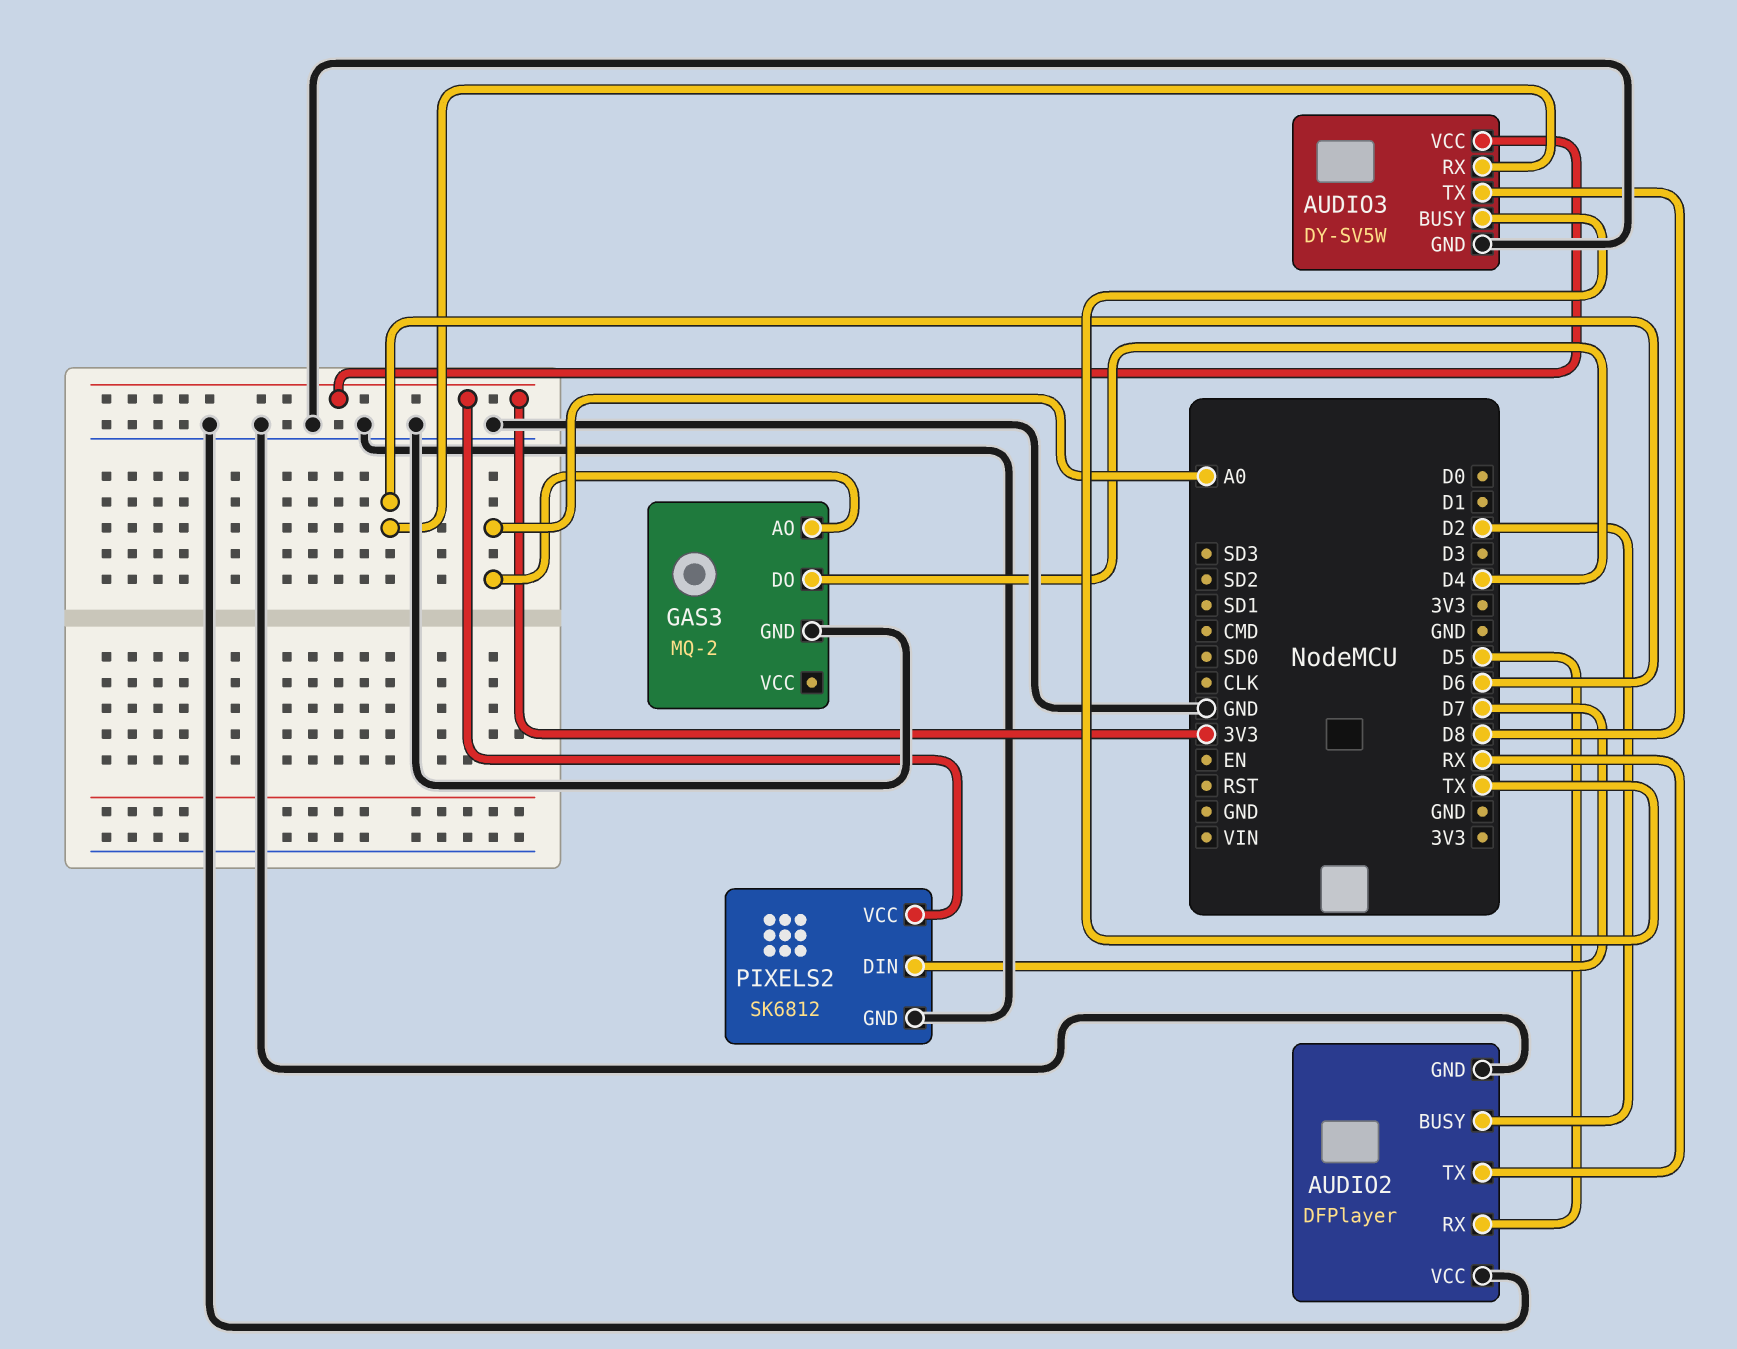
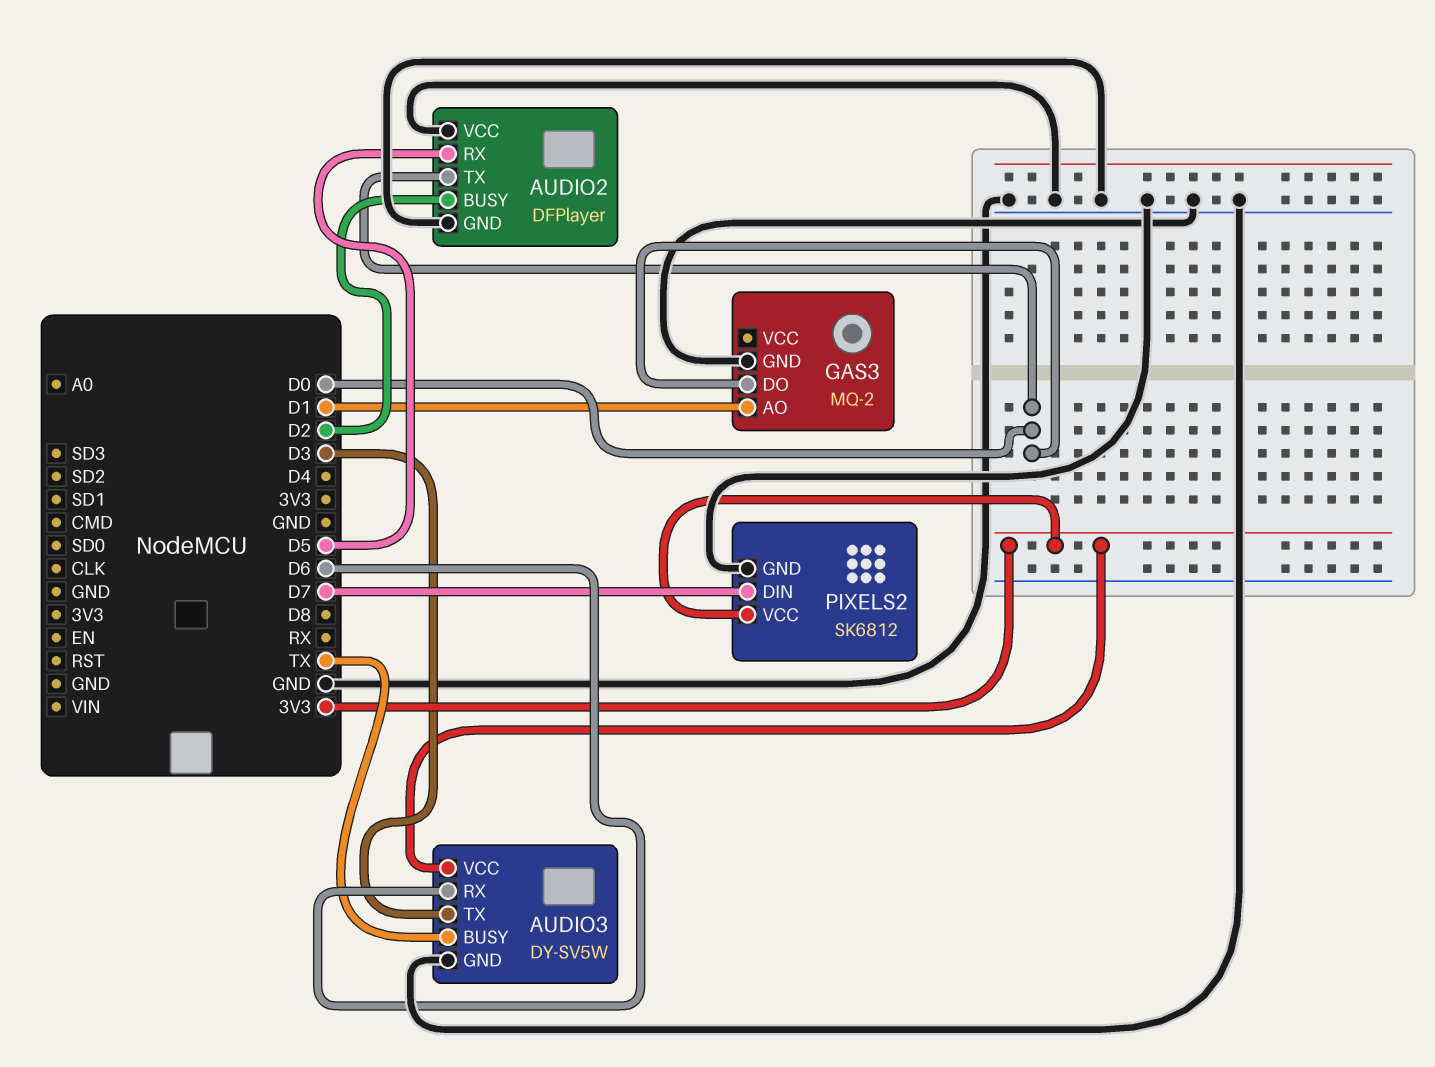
AUDIO2 pin TX: RX -> D0
AUDIO3 pin TX: D8 -> D3
GAS3 pin AO: A0 -> D1
GAS3 pin DO: D4 -> D0

